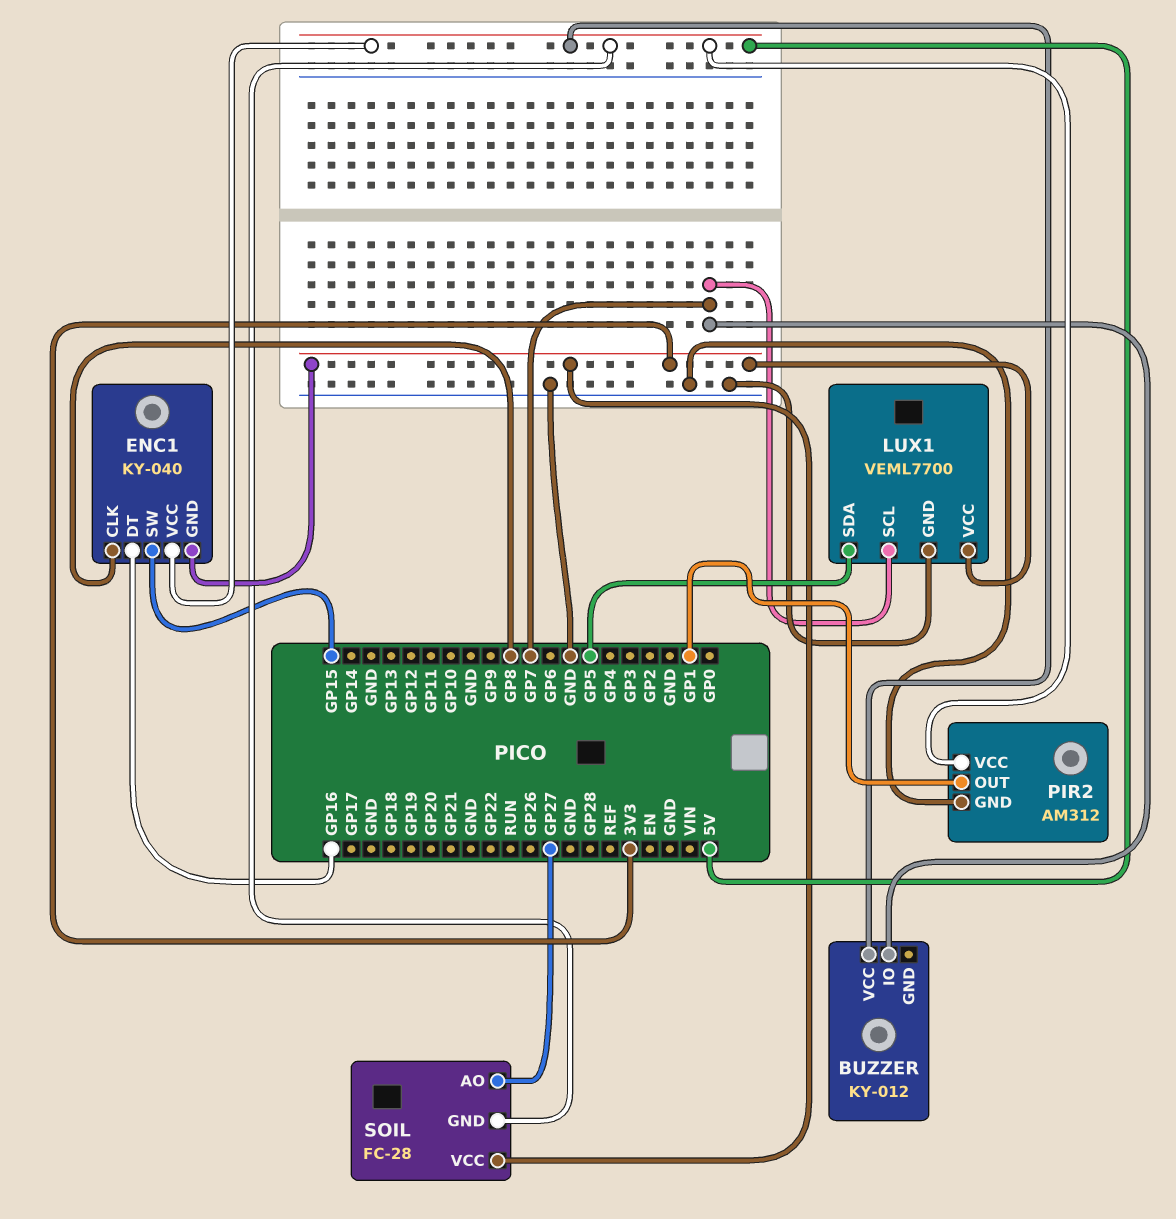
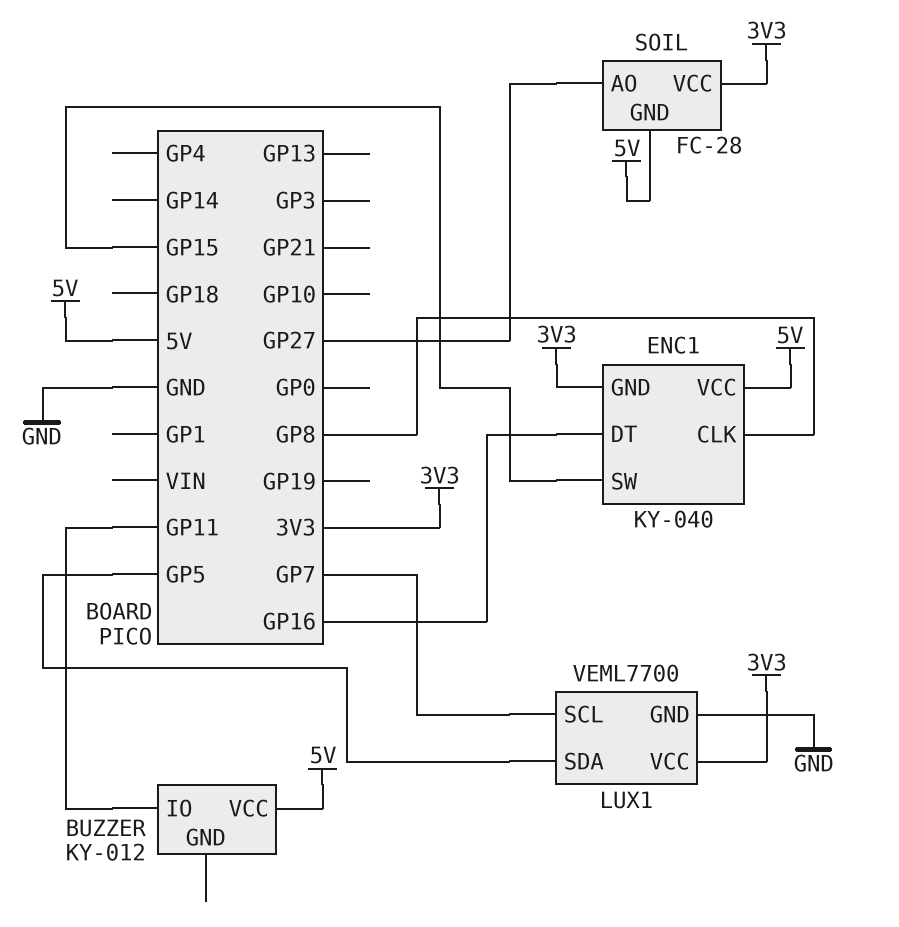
BUZZER pin IO: GP7 -> GP11
PIR2: AM312 -> none
PIR2 pin GND: GND -> none
PIR2 pin OUT: GP1 -> none
PIR2 pin VCC: 5V -> none

